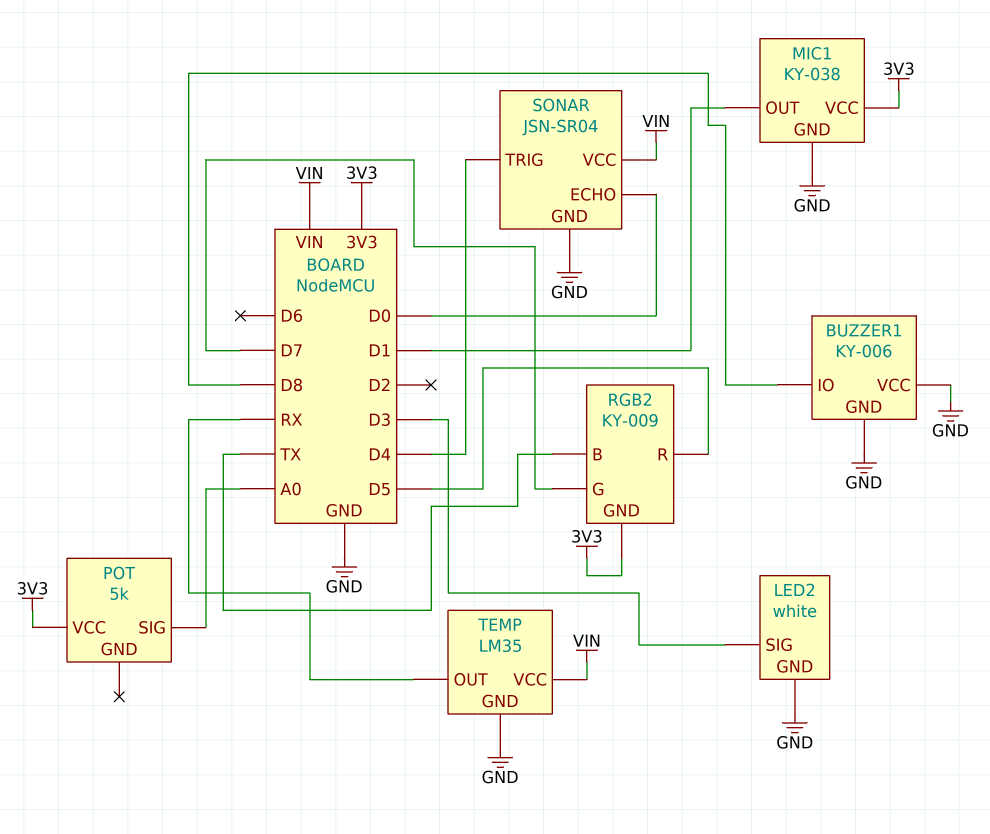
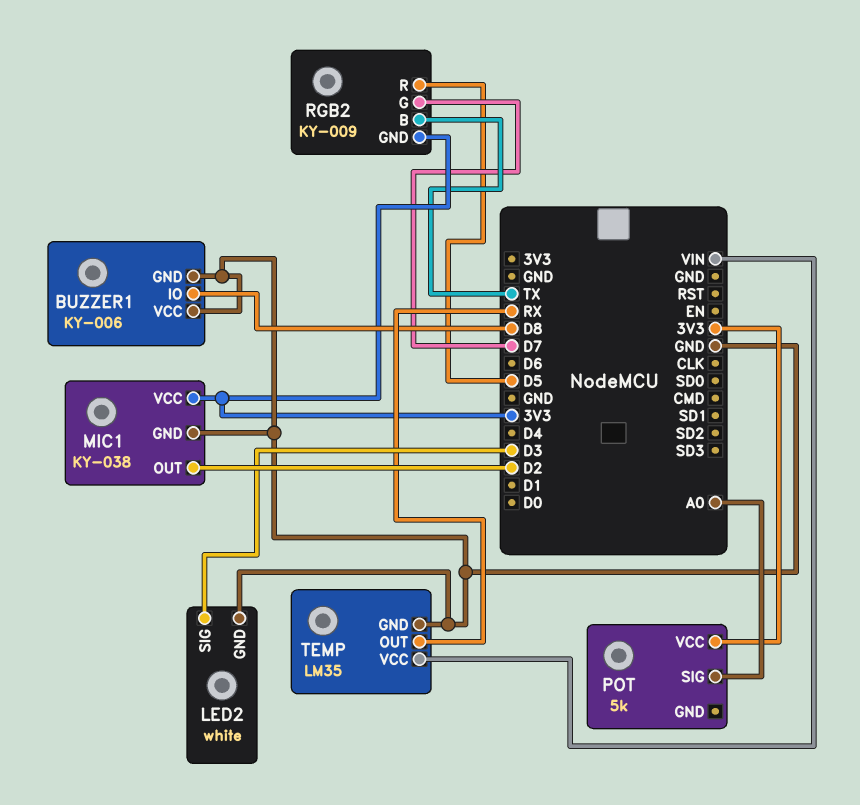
MIC1 pin OUT: D1 -> D2
SONAR: JSN-SR04 -> none
SONAR pin ECHO: D0 -> none
SONAR pin GND: GND -> none
SONAR pin TRIG: D4 -> none
SONAR pin VCC: VIN -> none

